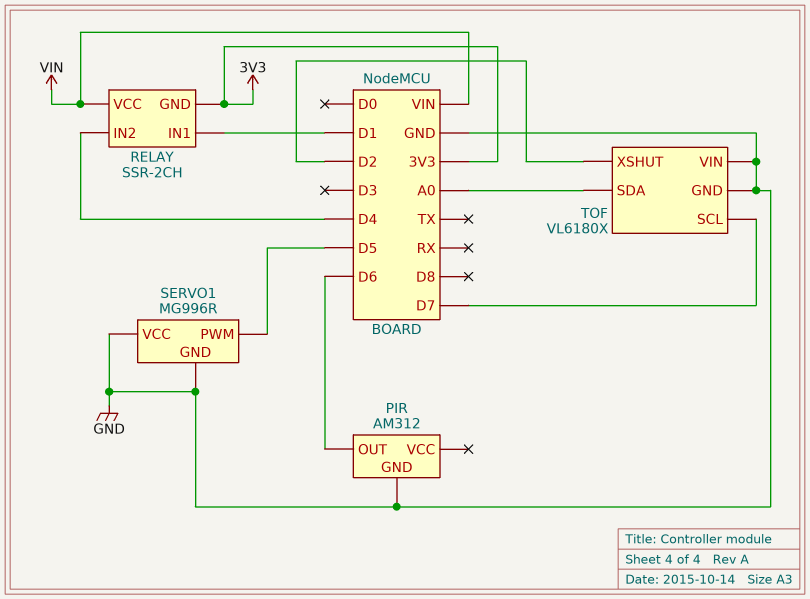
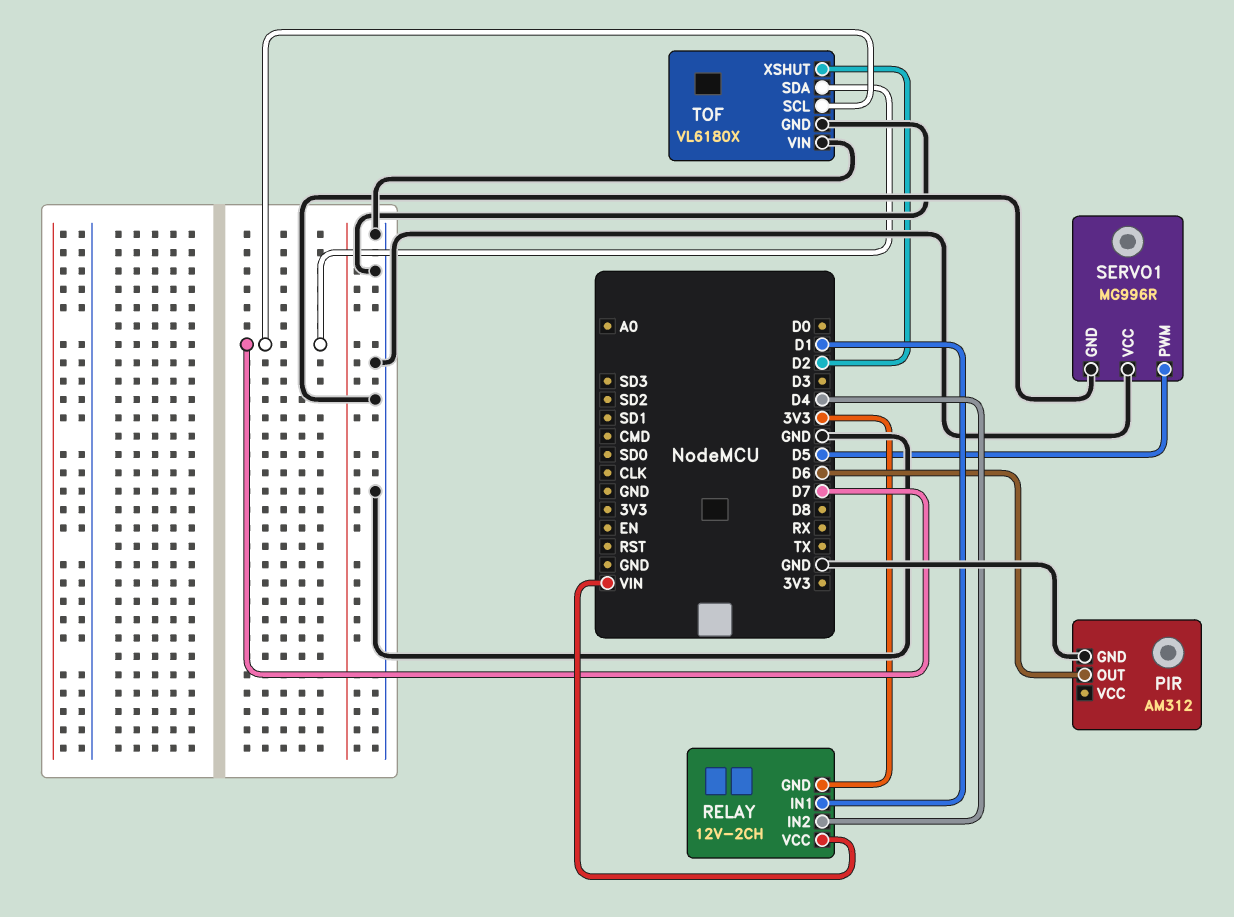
RELAY: SSR-2CH -> 12V-2CH
TOF pin SDA: A0 -> D7

